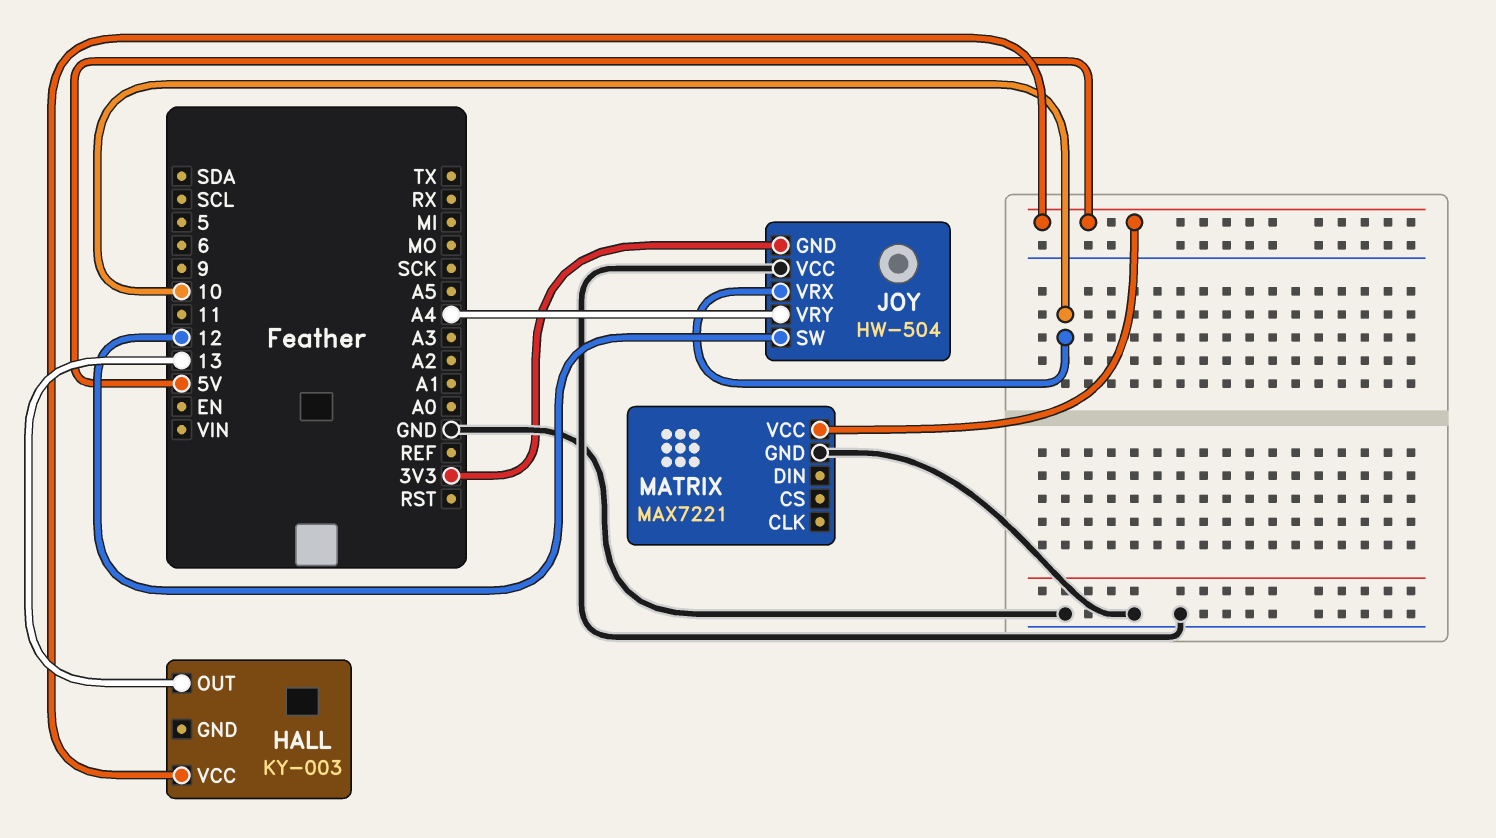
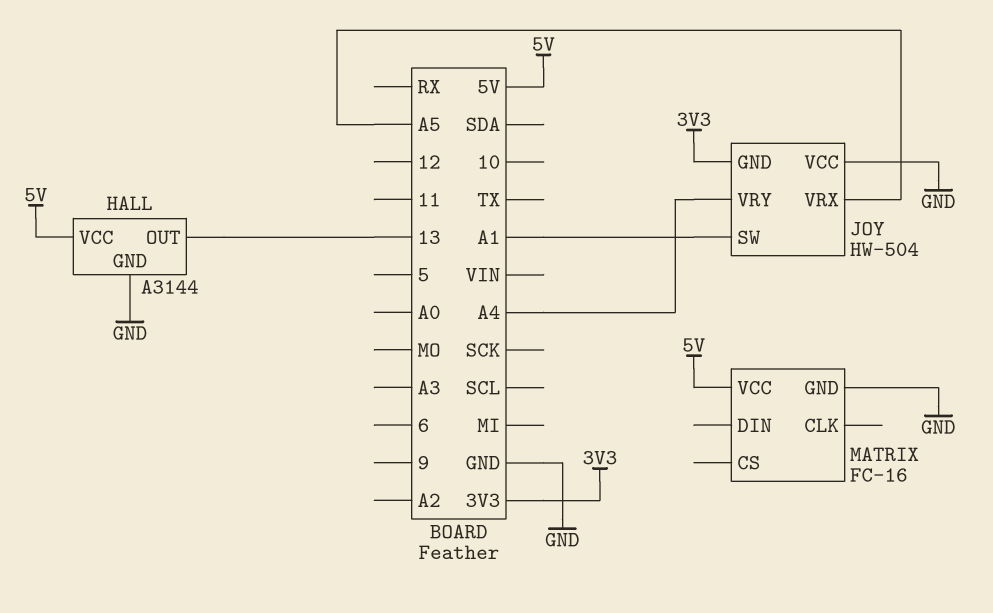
HALL: KY-003 -> A3144
HALL pin GND: none -> GND
JOY pin SW: 12 -> A1
JOY pin VRX: 10 -> A5
MATRIX: MAX7221 -> FC-16

